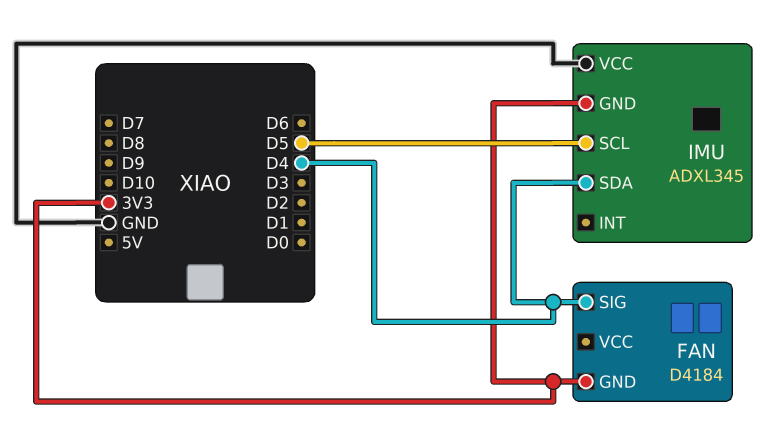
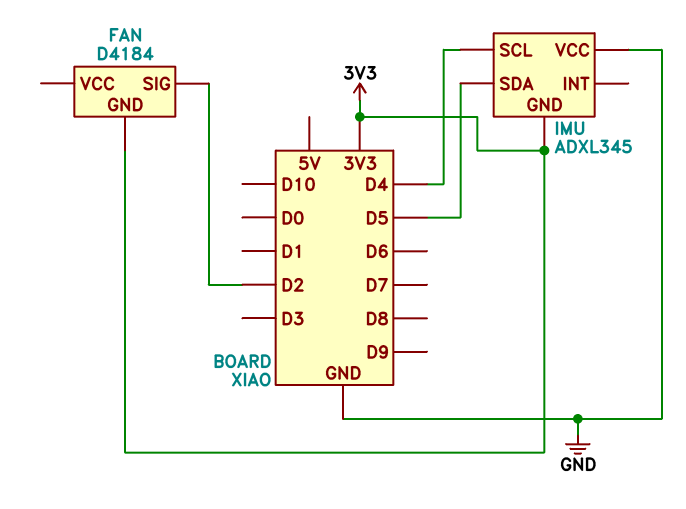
FAN pin SIG: D4 -> D2
IMU pin SCL: D5 -> D4
IMU pin SDA: D4 -> D5

